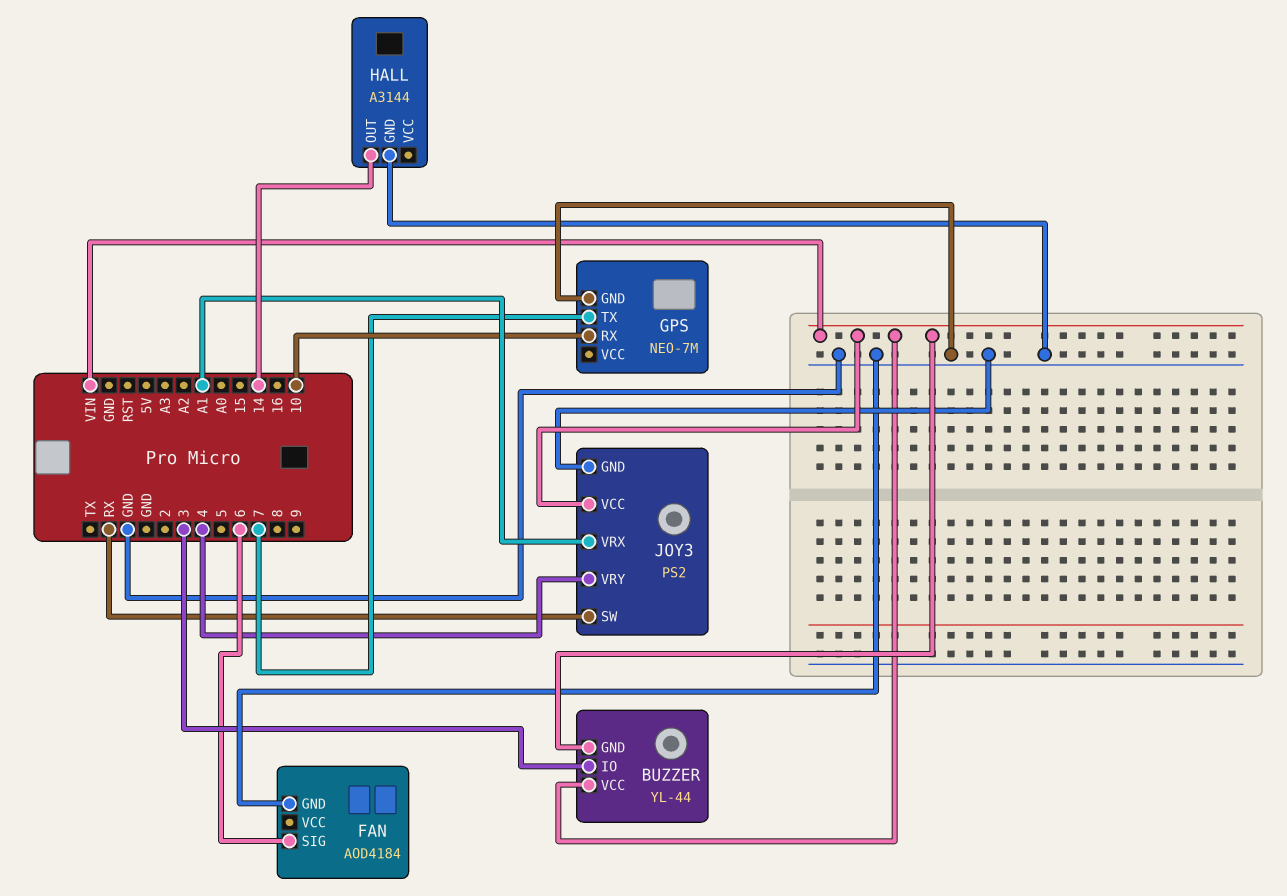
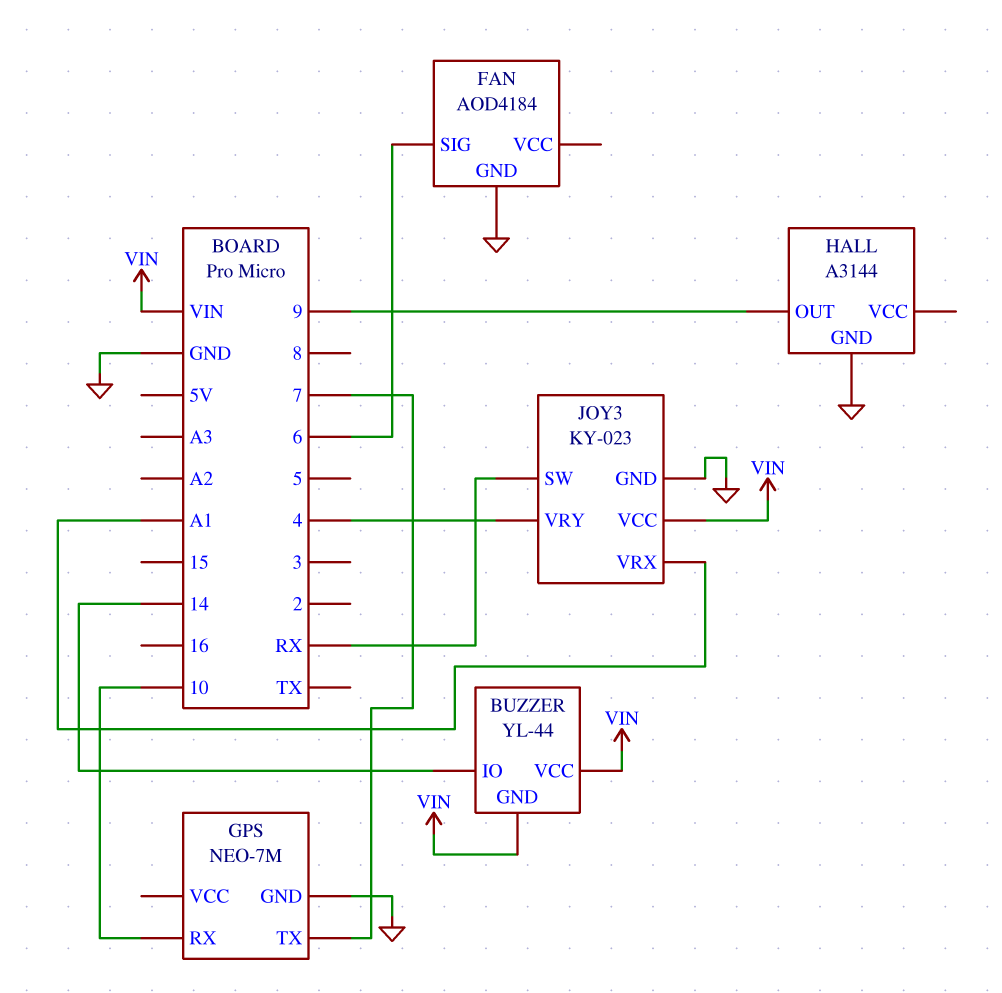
BUZZER pin IO: 3 -> 14
HALL pin OUT: 14 -> 9
JOY3: PS2 -> KY-023

